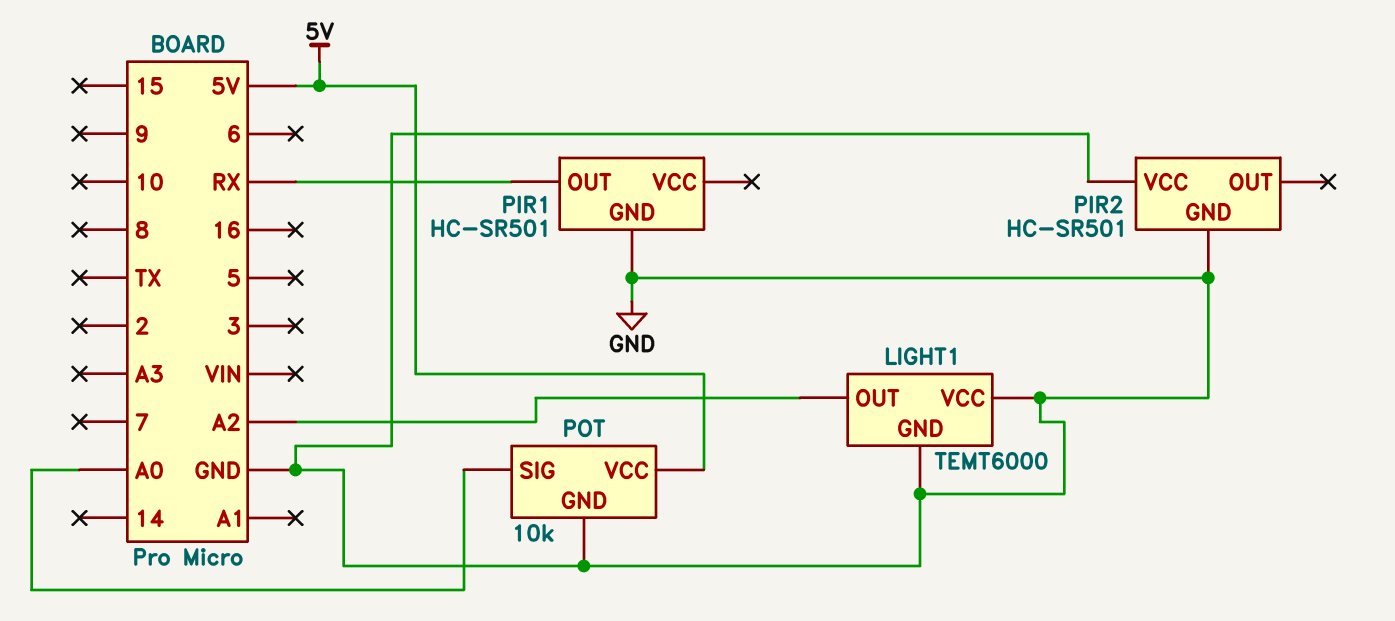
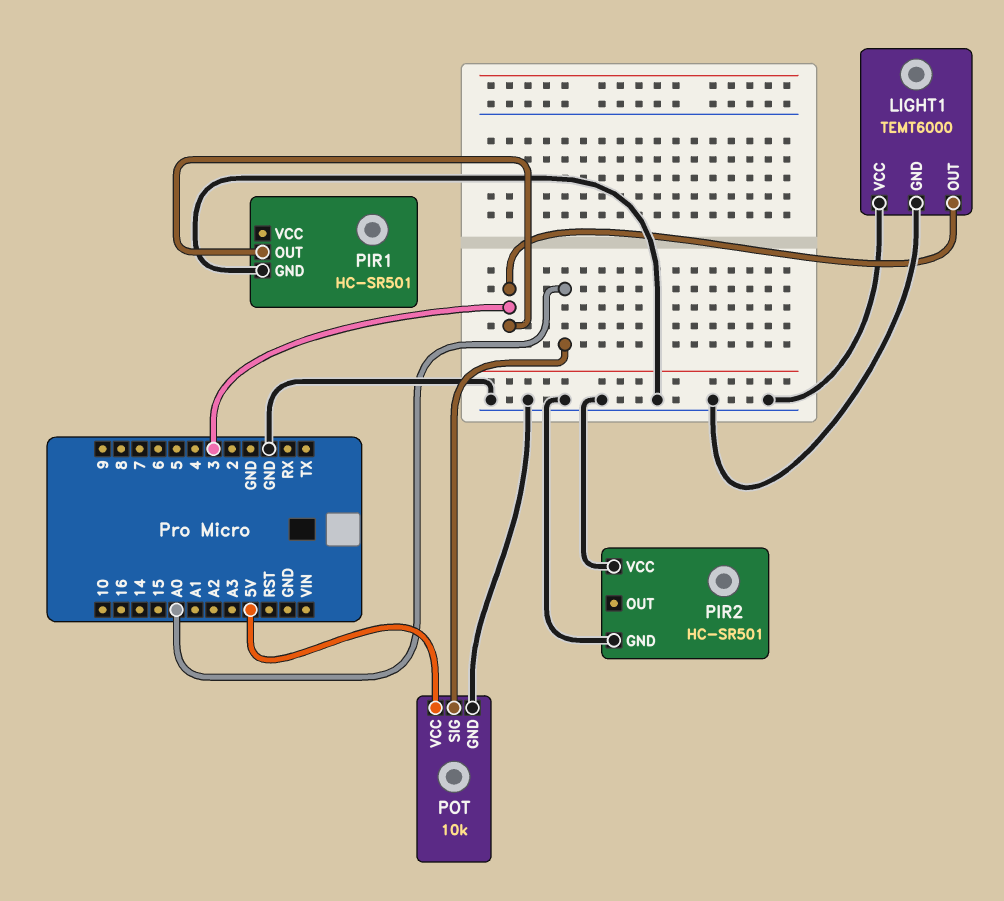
LIGHT1 pin OUT: A2 -> 3
PIR1 pin OUT: RX -> 3

